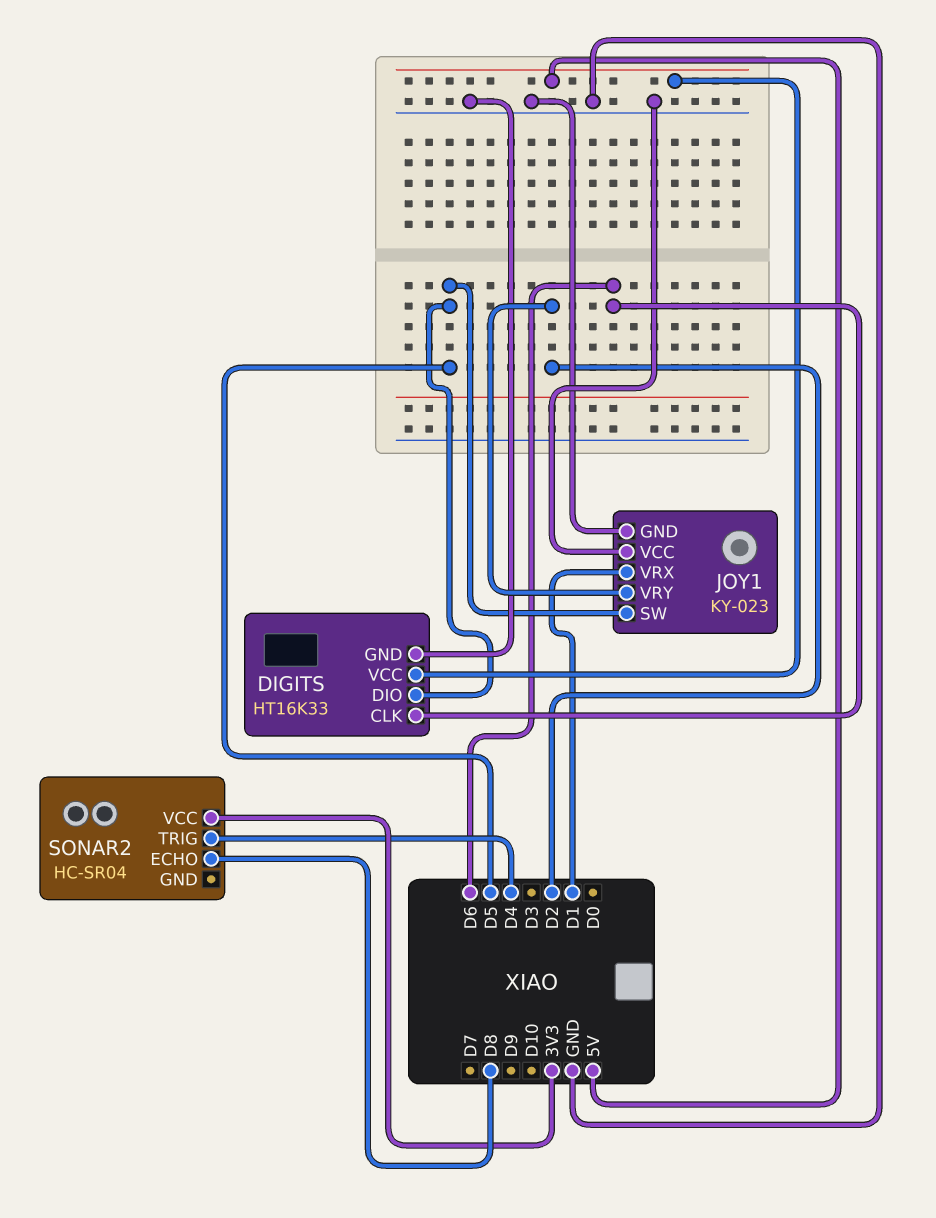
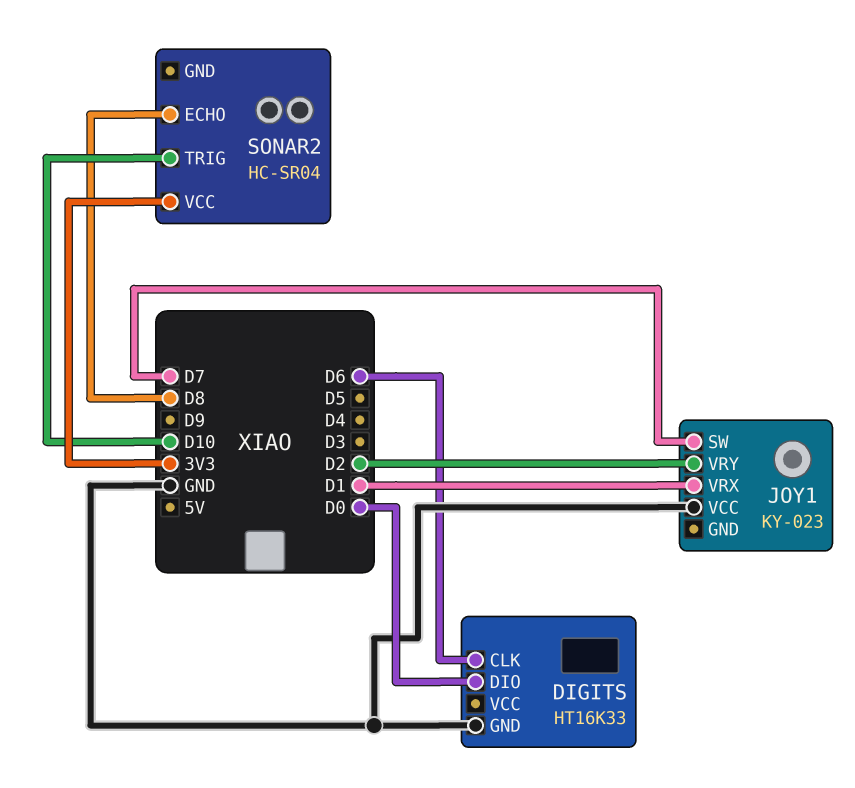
DIGITS pin DIO: D5 -> D0
DIGITS pin VCC: 5V -> none
JOY1 pin GND: GND -> none
JOY1 pin SW: D5 -> D7
SONAR2 pin TRIG: D4 -> D10

